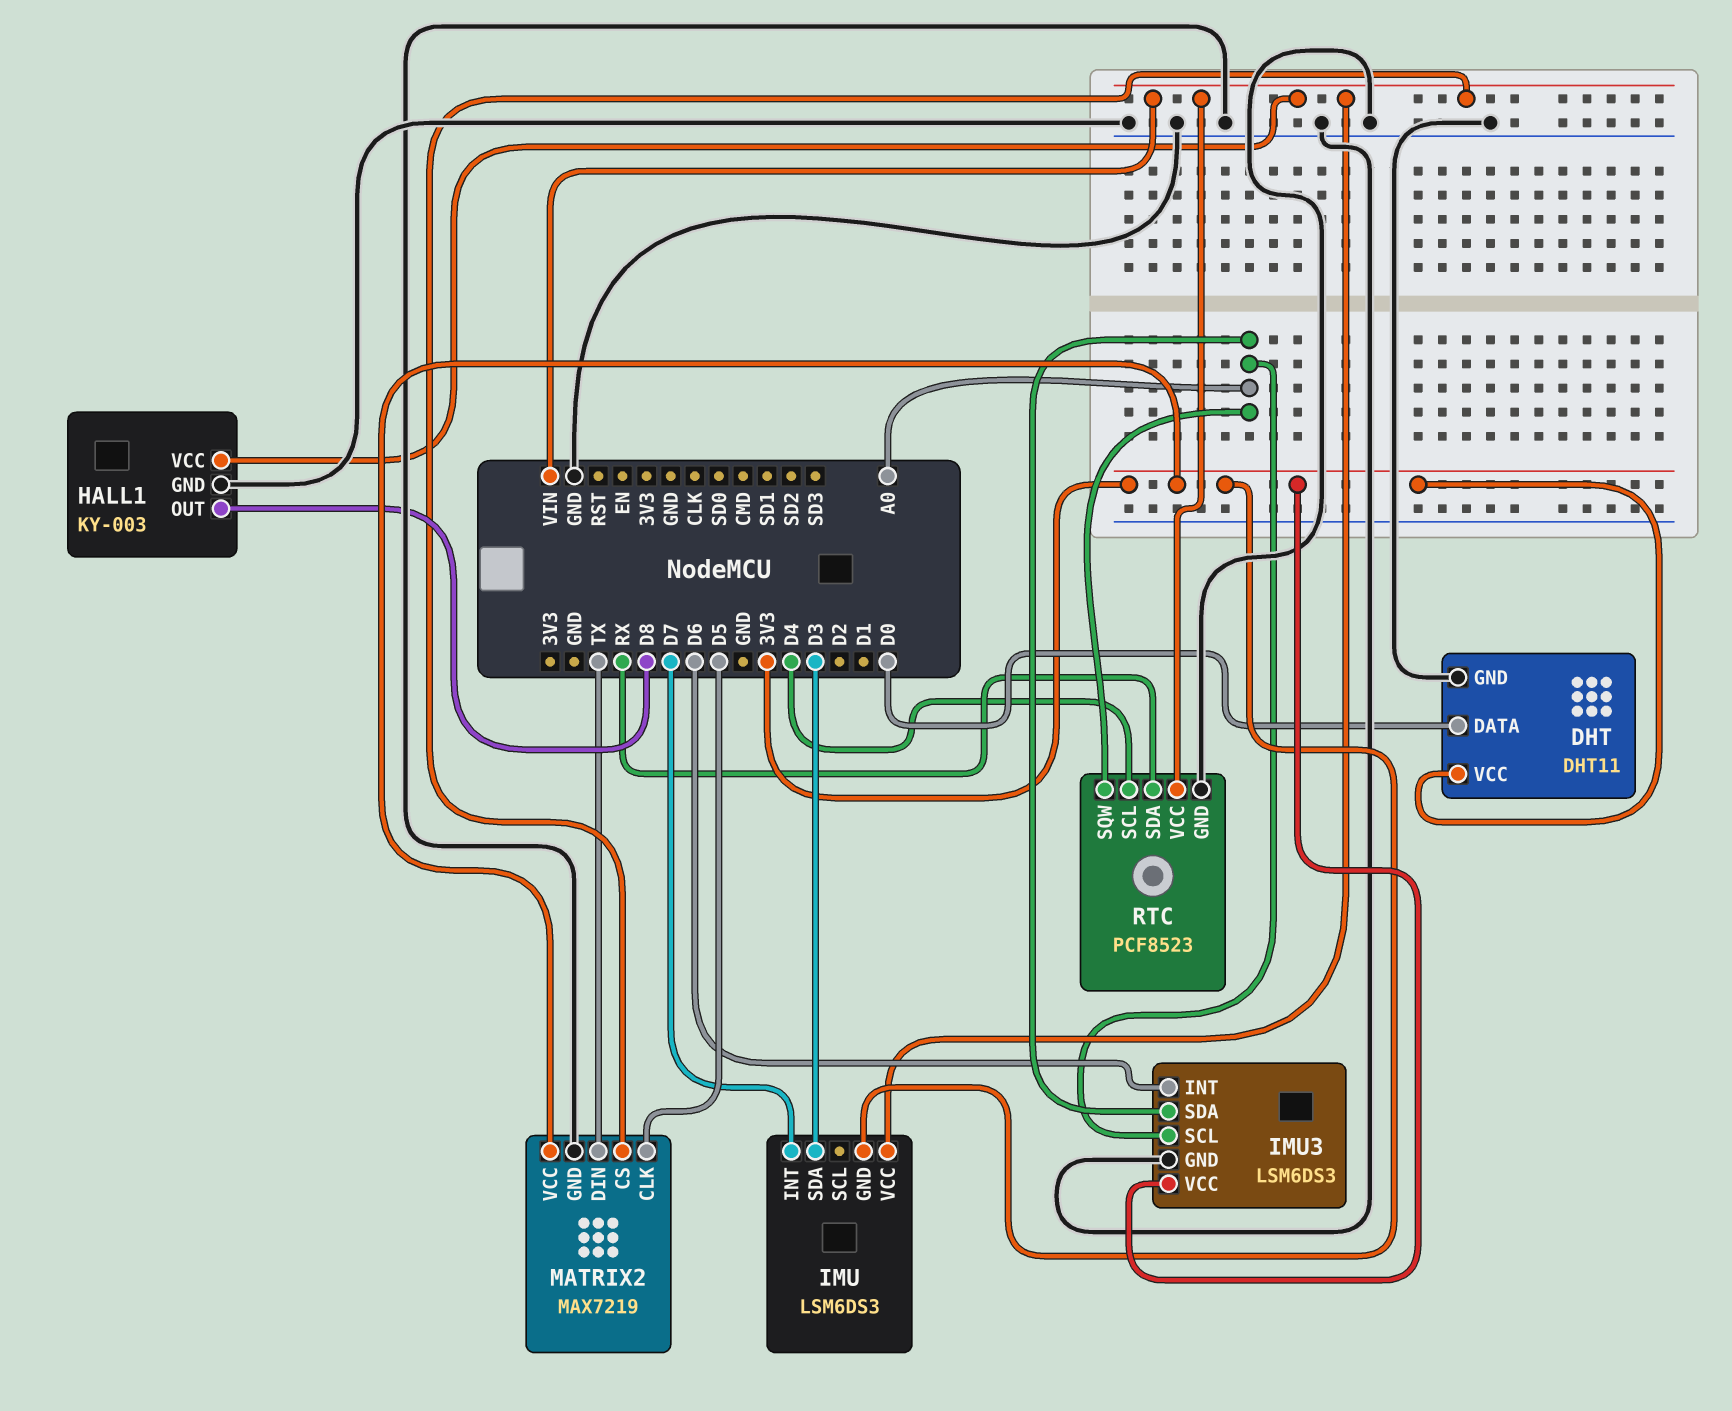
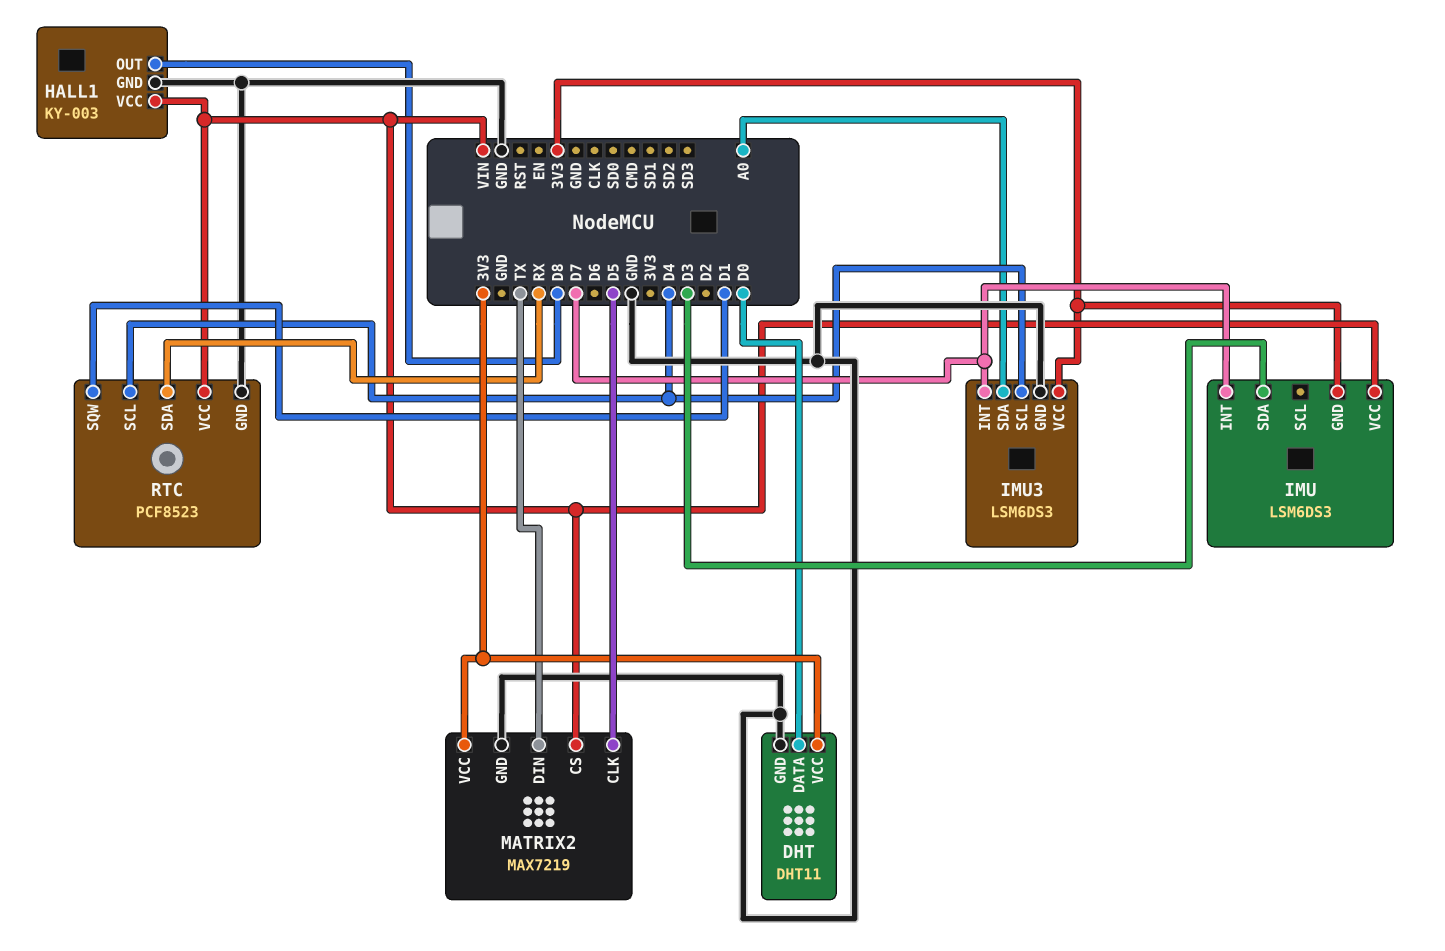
IMU3 pin INT: D6 -> D7
IMU3 pin SCL: A0 -> D4
RTC pin SQW: A0 -> D1

